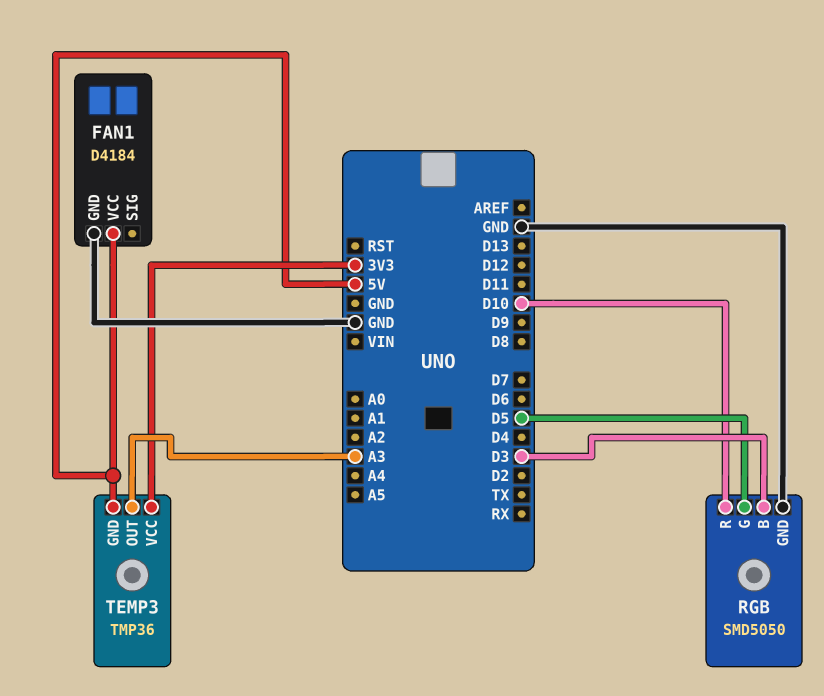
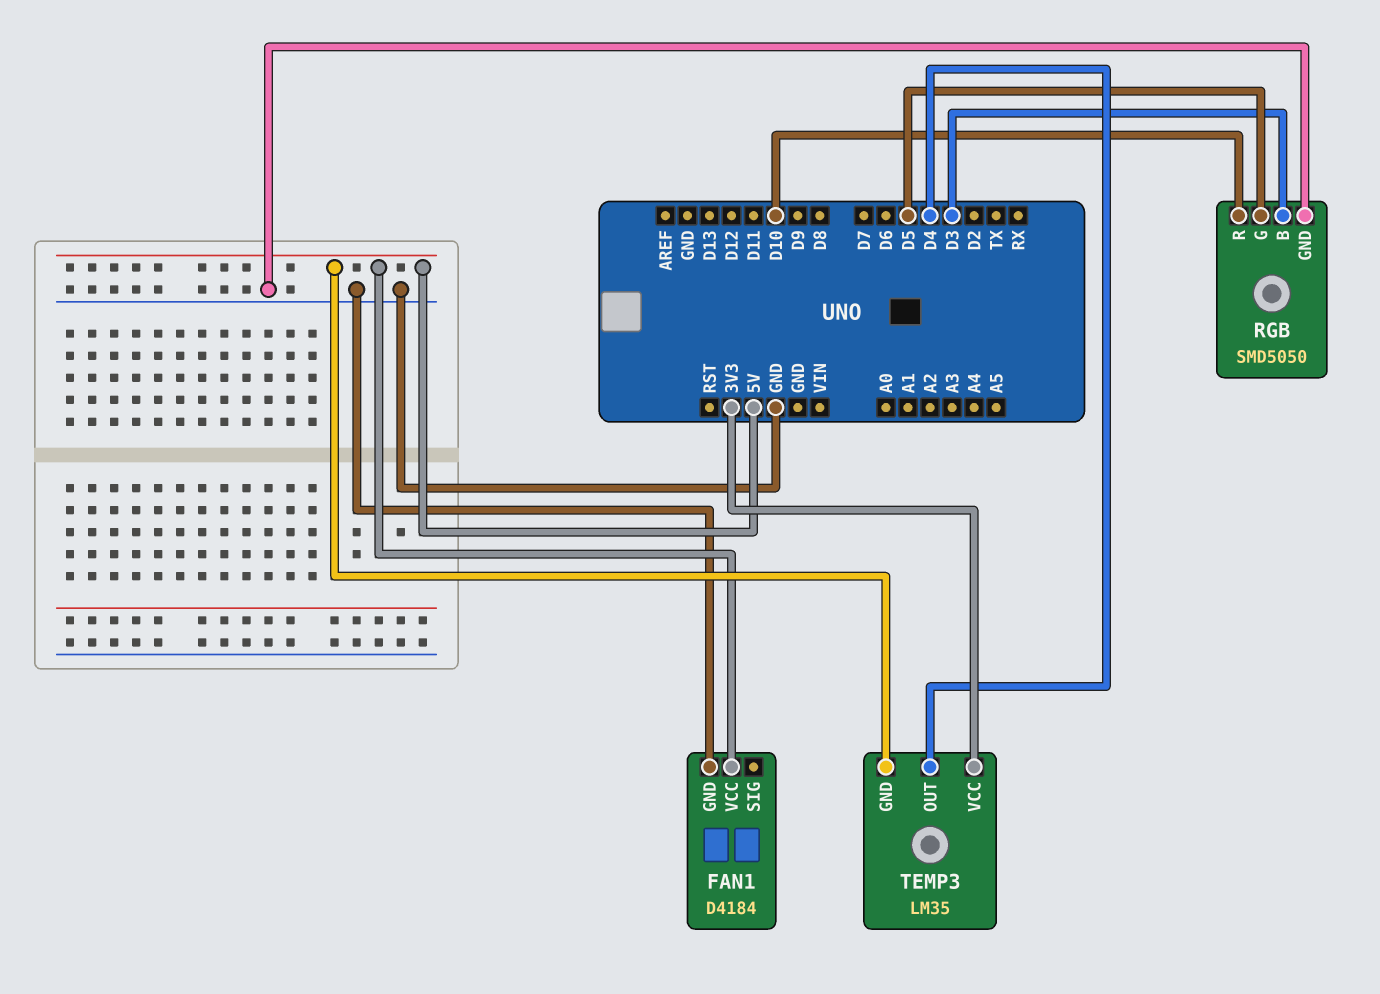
TEMP3: TMP36 -> LM35
TEMP3 pin OUT: A3 -> D4

